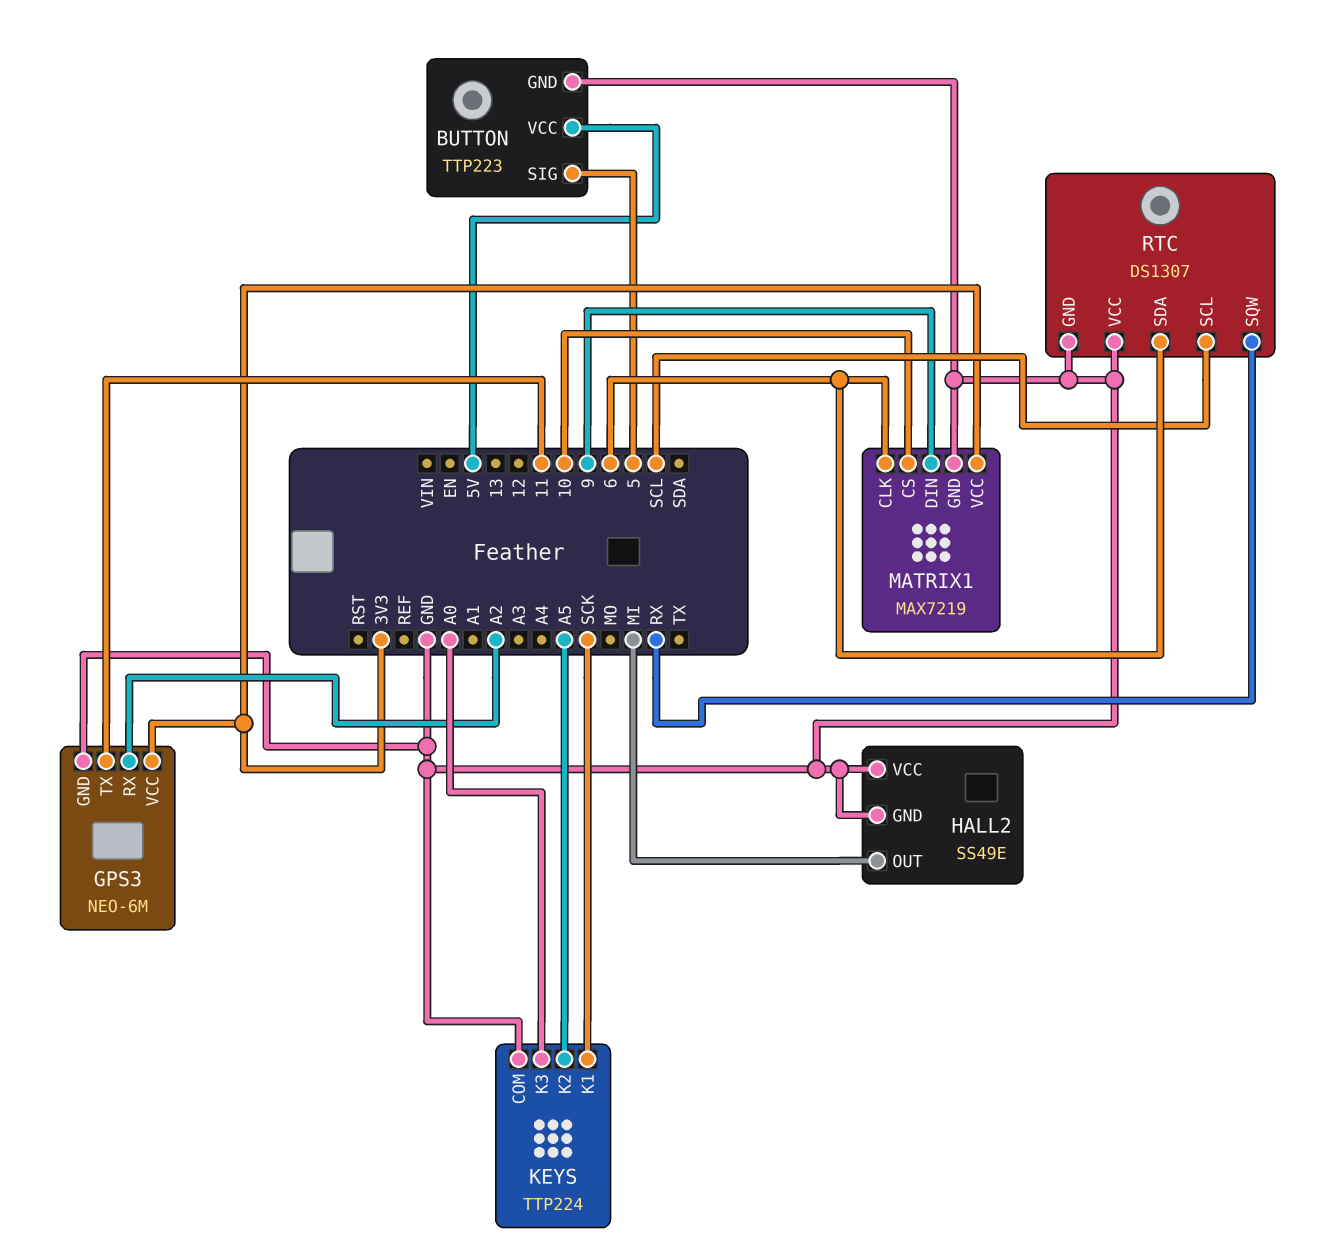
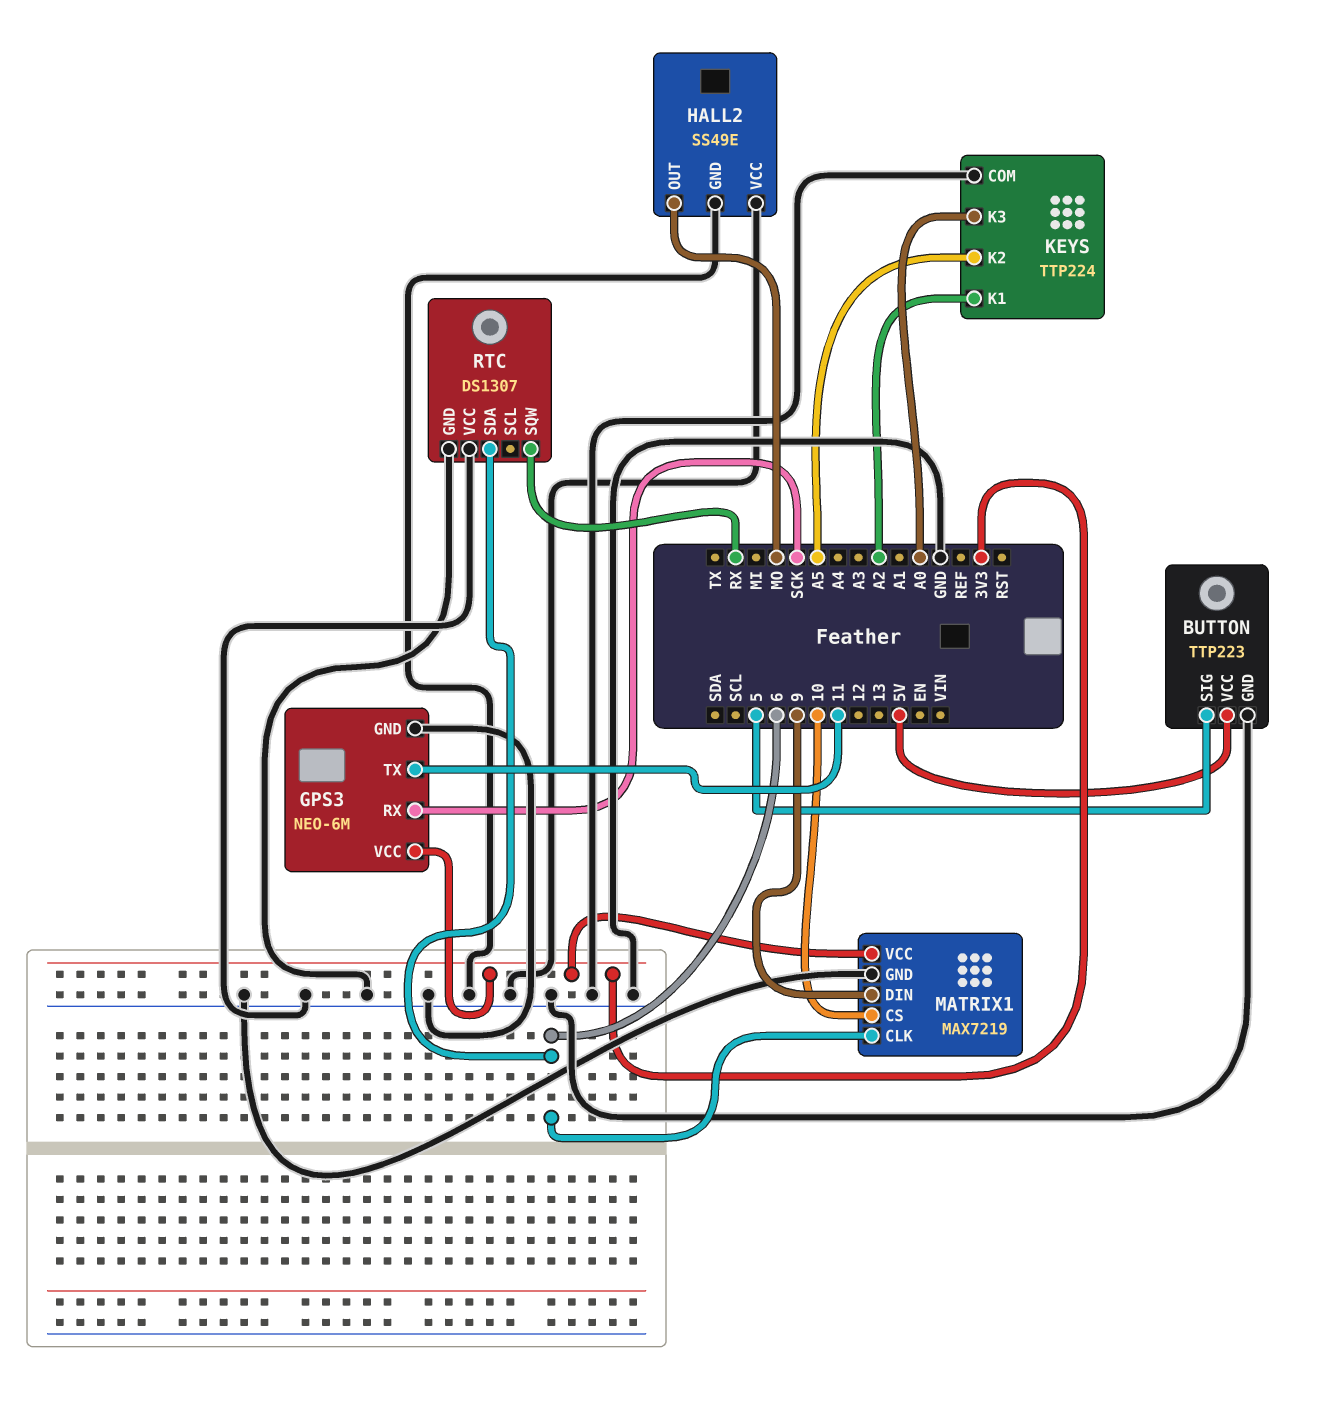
GPS3 pin RX: A2 -> SCK
HALL2 pin OUT: MI -> MO
KEYS pin K1: SCK -> A2
RTC pin SCL: SCL -> none

